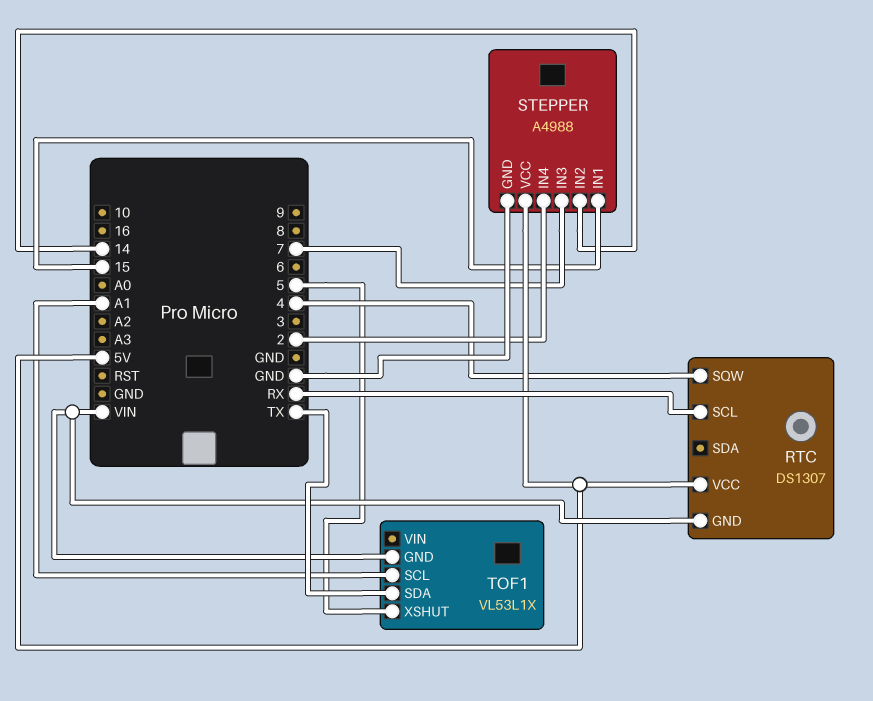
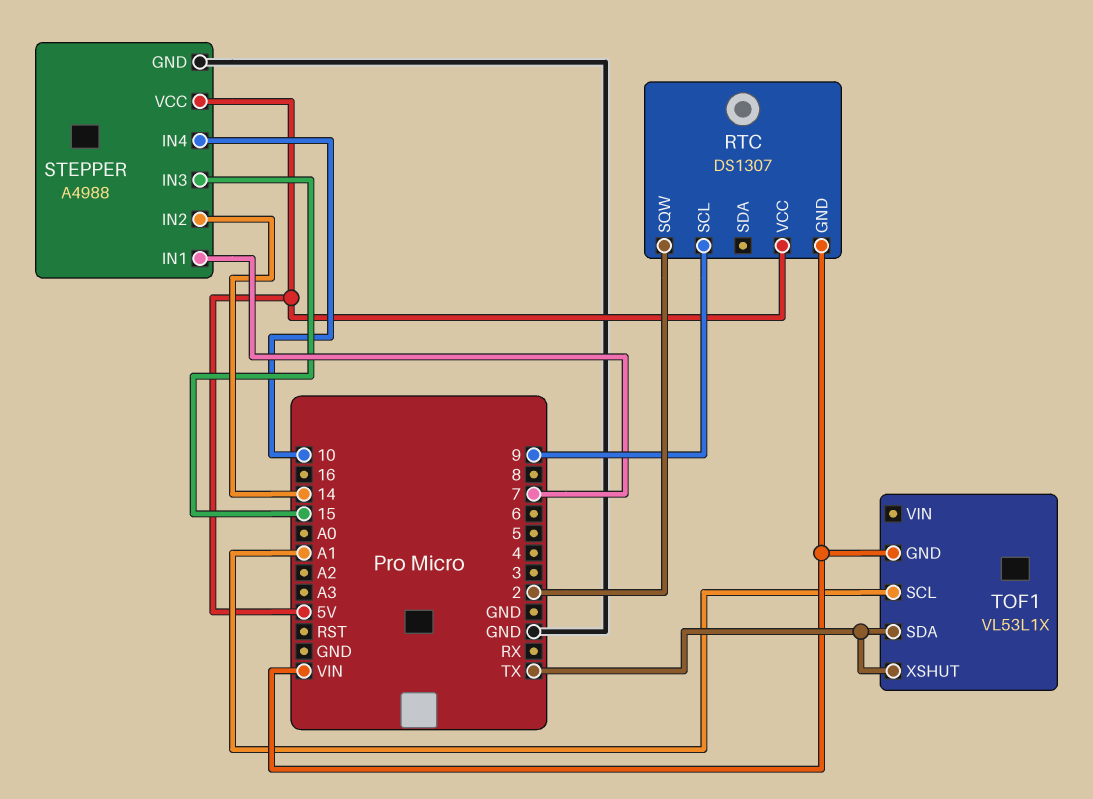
RTC pin SCL: RX -> 9
RTC pin SQW: 4 -> 2
STEPPER pin IN1: 15 -> 7
STEPPER pin IN3: 7 -> 15
STEPPER pin IN4: 2 -> 10
TOF1 pin XSHUT: 5 -> TX

